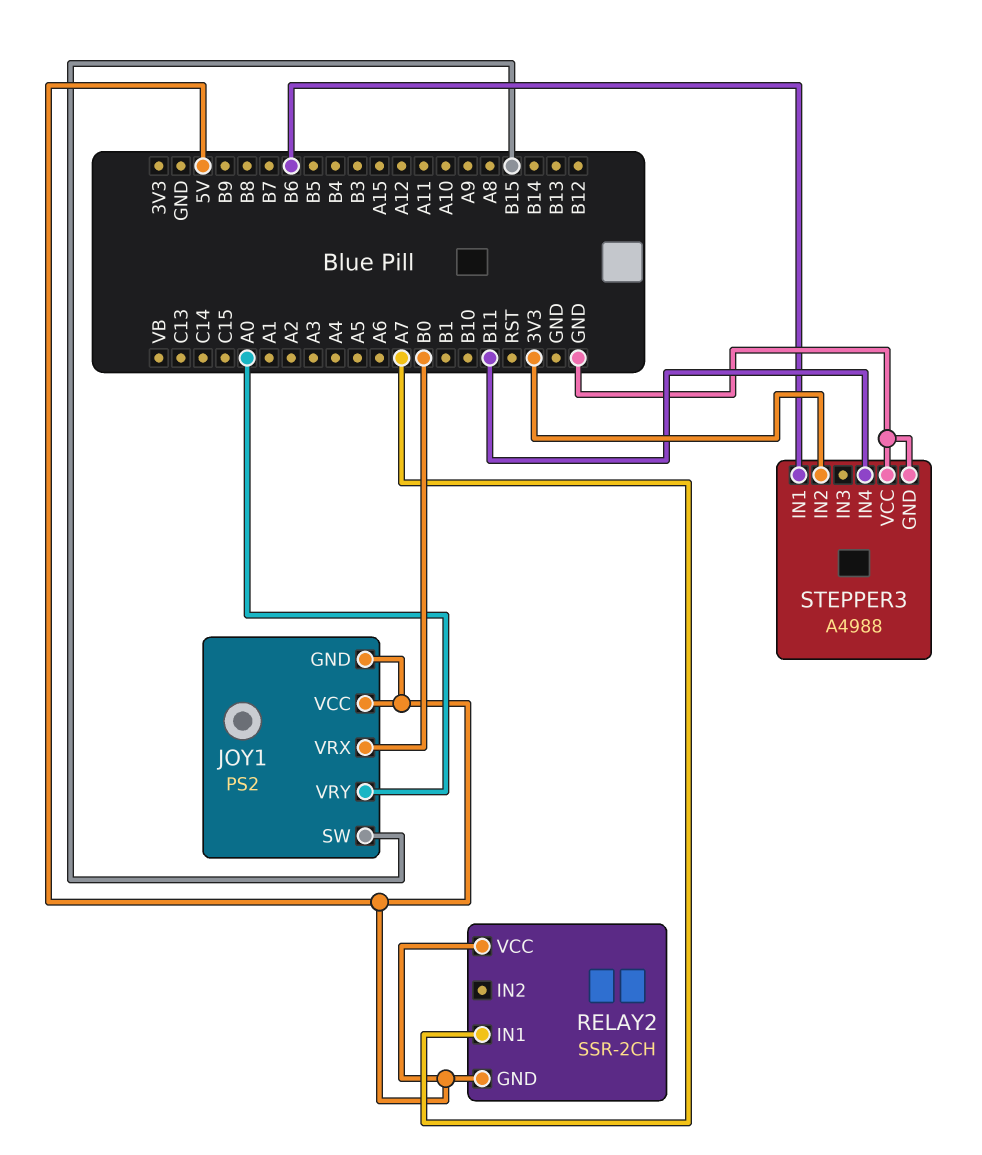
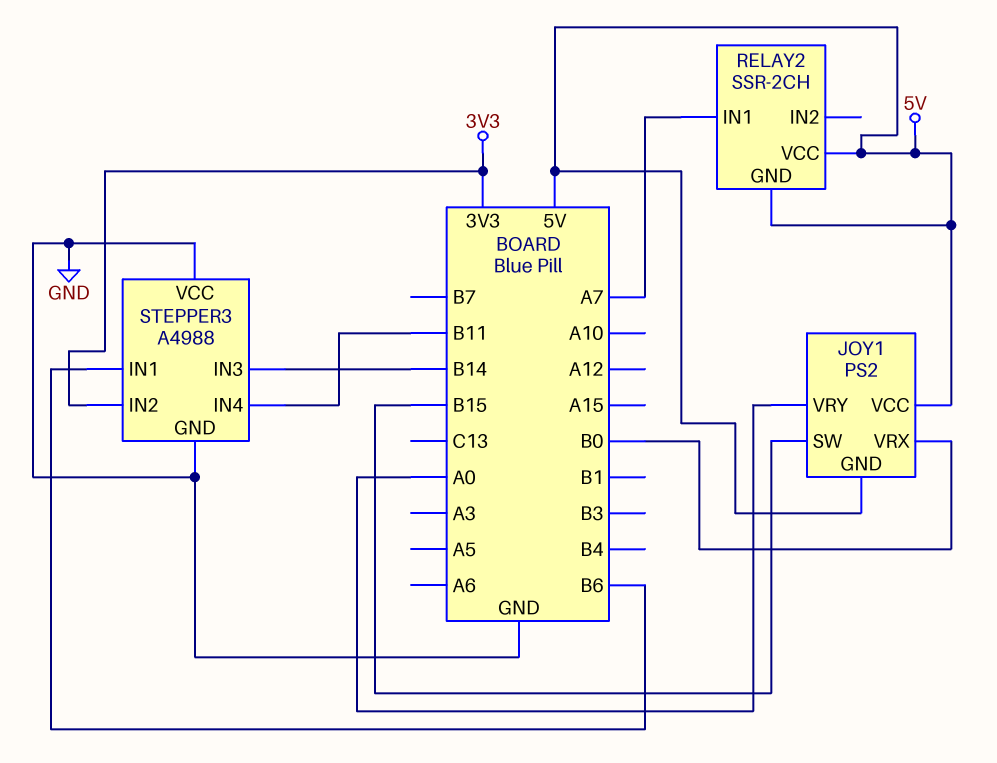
STEPPER3 pin IN3: none -> B14

